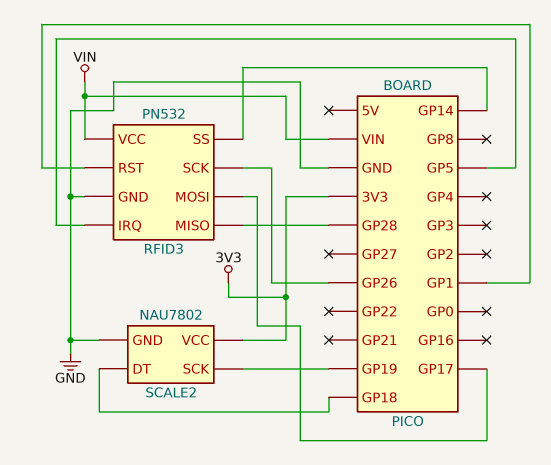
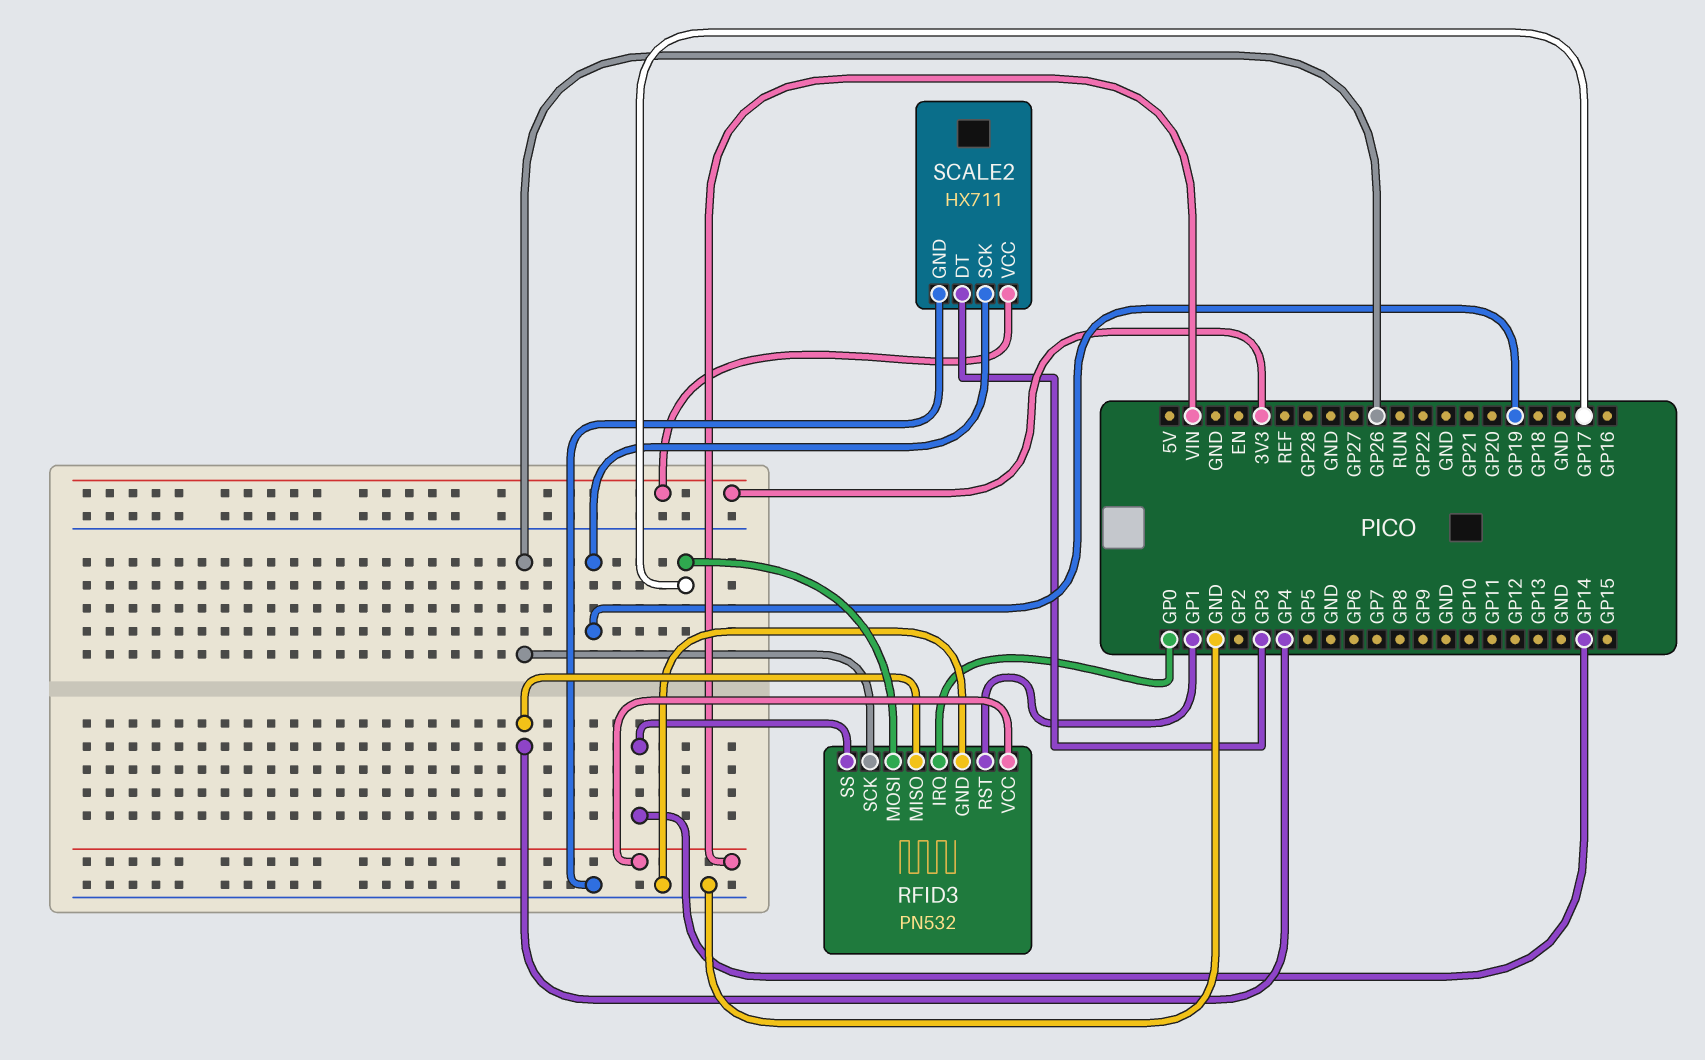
RFID3 pin IRQ: GP5 -> GP0
RFID3 pin MISO: GP28 -> GP4
SCALE2: NAU7802 -> HX711
SCALE2 pin DT: GP18 -> GP3

